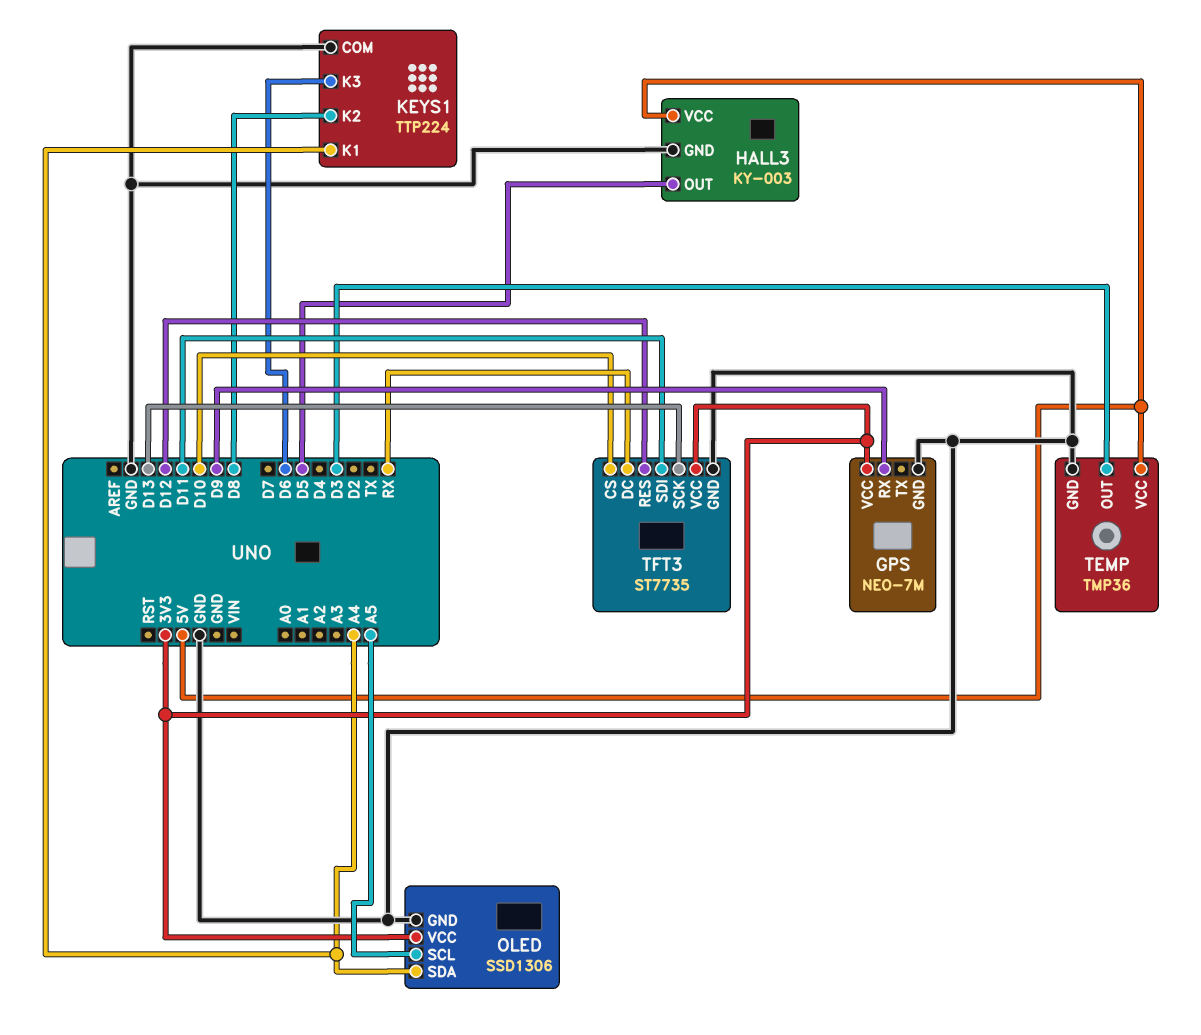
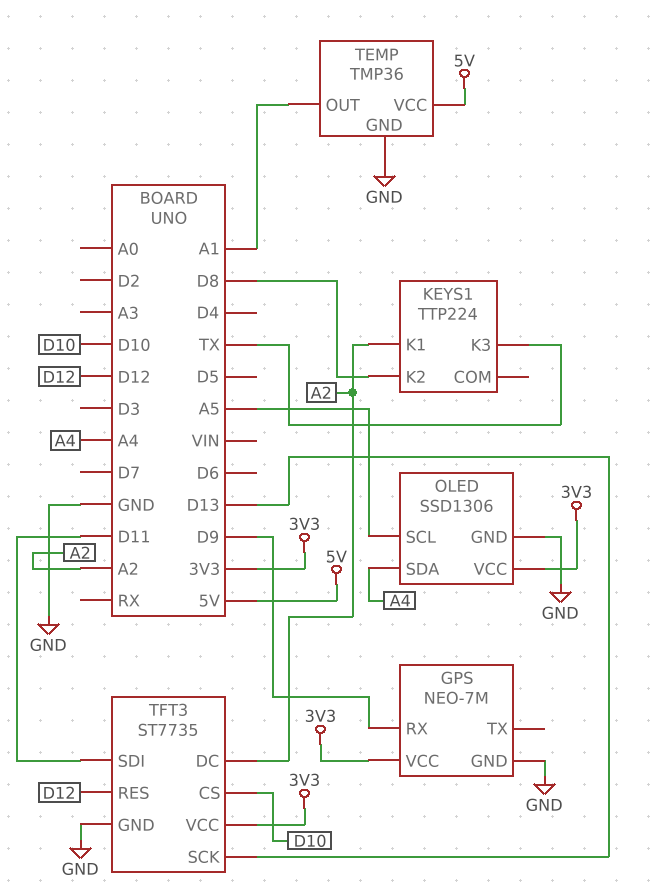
HALL3: KY-003 -> none
HALL3 pin GND: GND -> none
HALL3 pin OUT: D5 -> none
HALL3 pin VCC: 5V -> none
KEYS1 pin COM: GND -> none
KEYS1 pin K1: A4 -> A2
KEYS1 pin K3: D6 -> TX
TEMP pin OUT: D3 -> A1
TFT3 pin DC: RX -> A2

